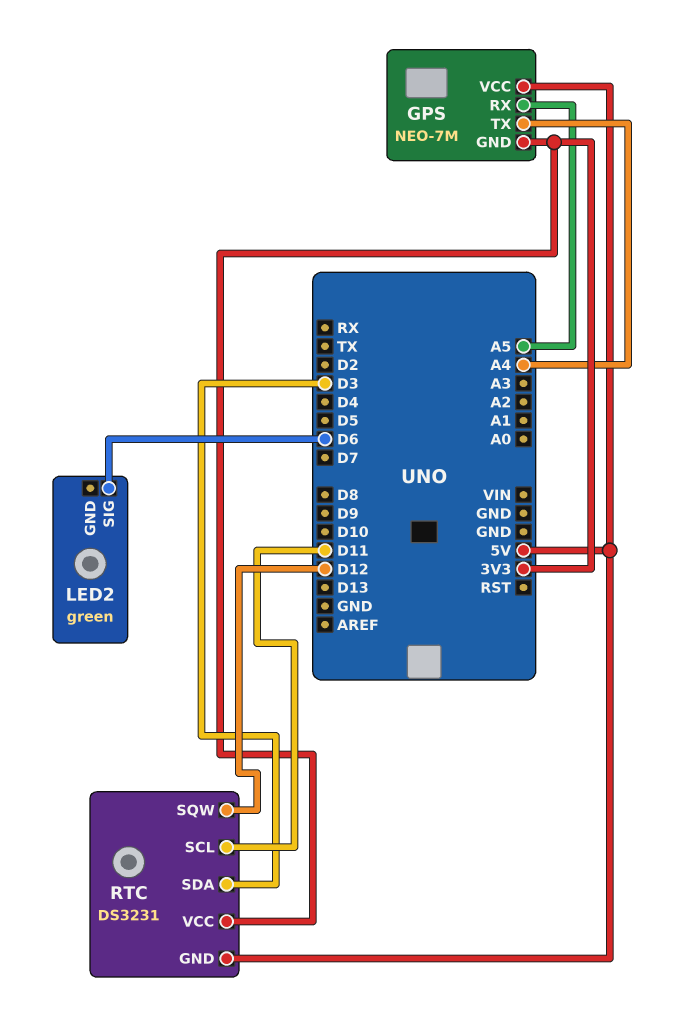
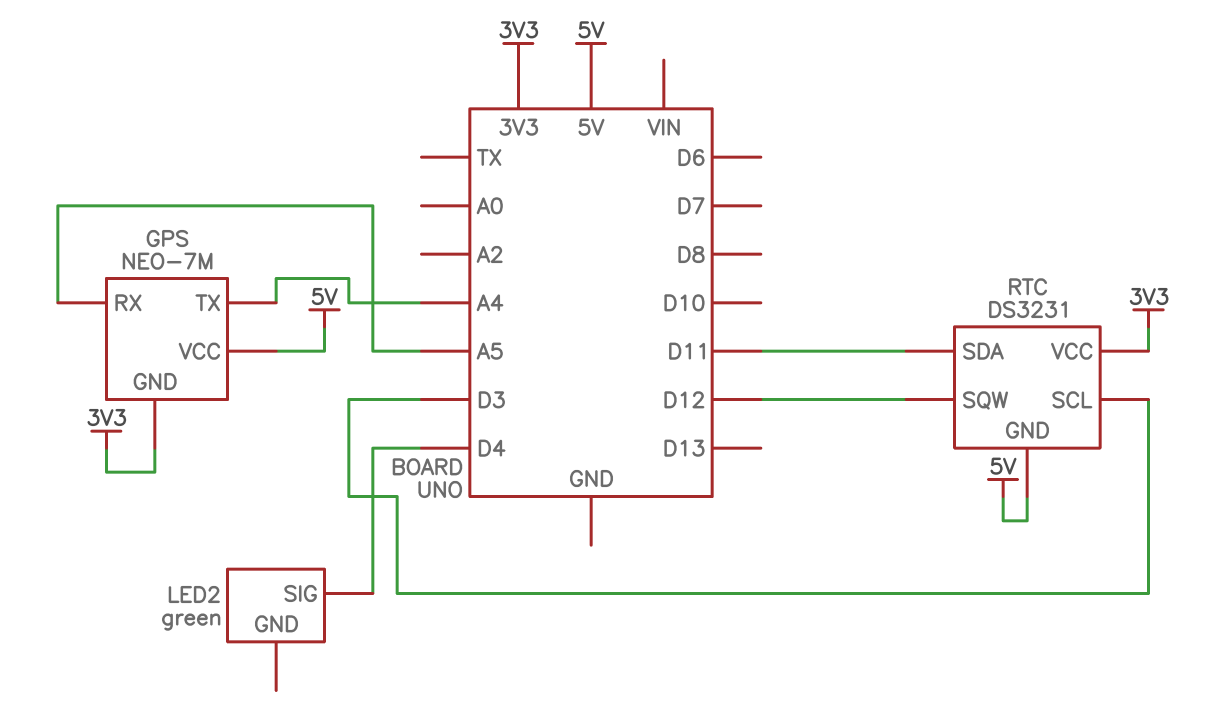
LED2 pin SIG: D6 -> D4
RTC pin SCL: D11 -> D3
RTC pin SDA: D3 -> D11

